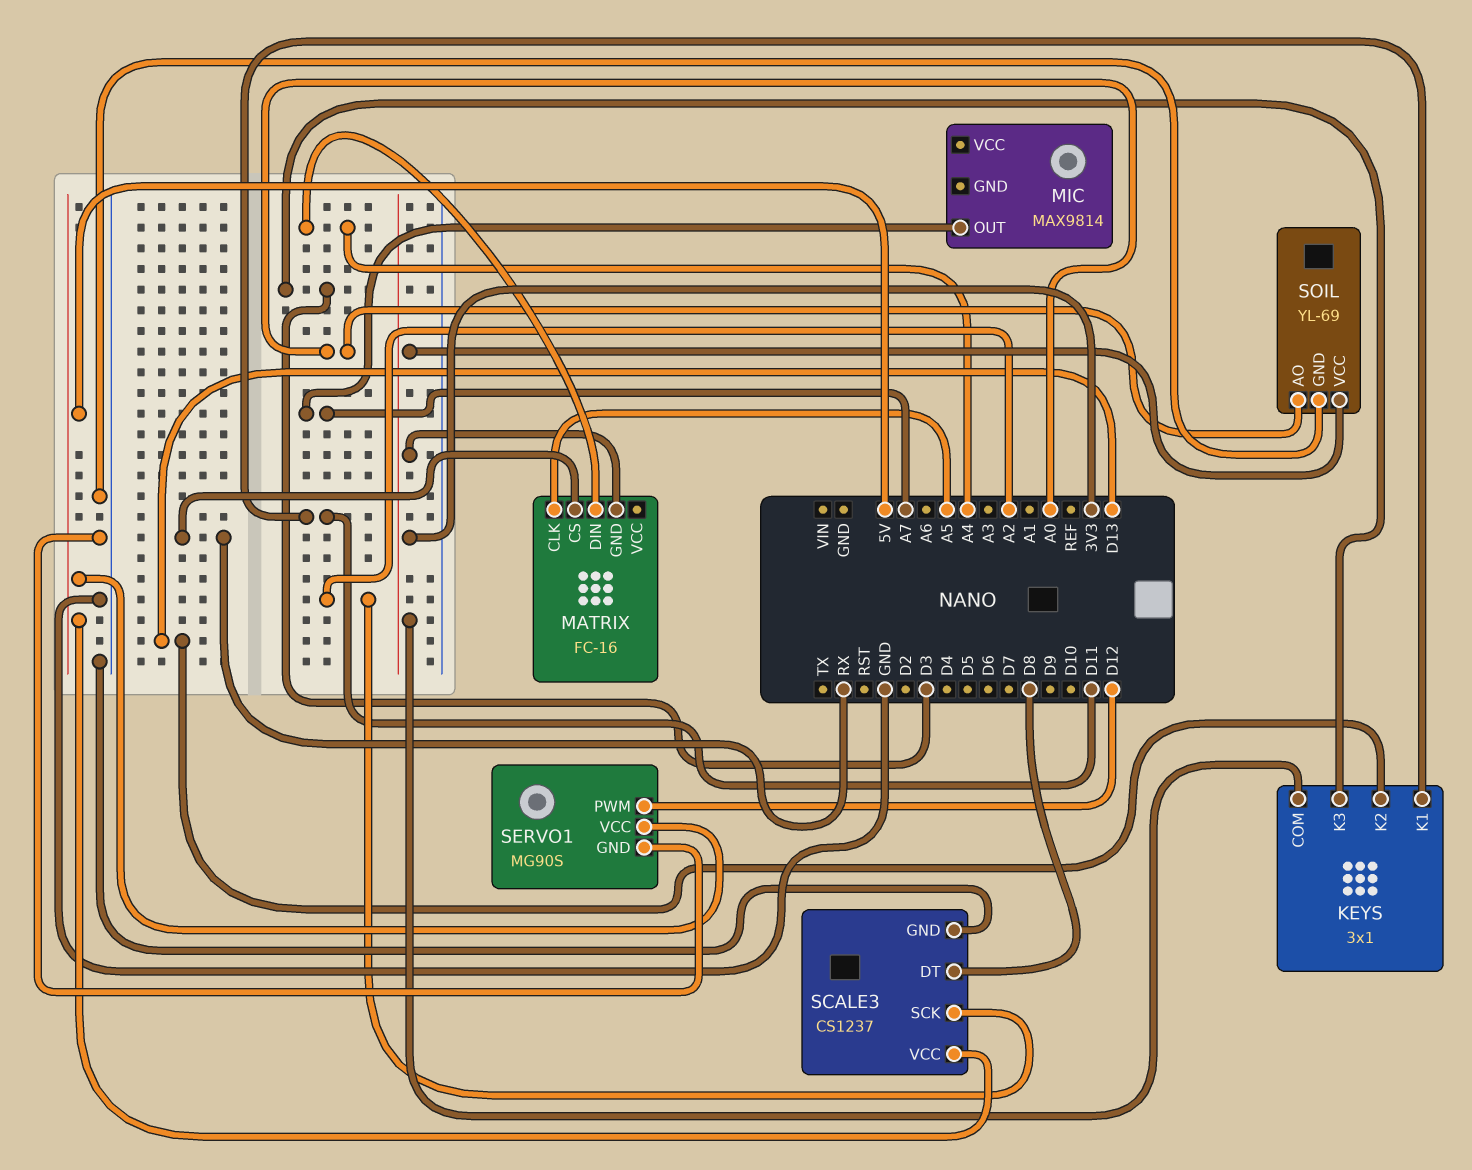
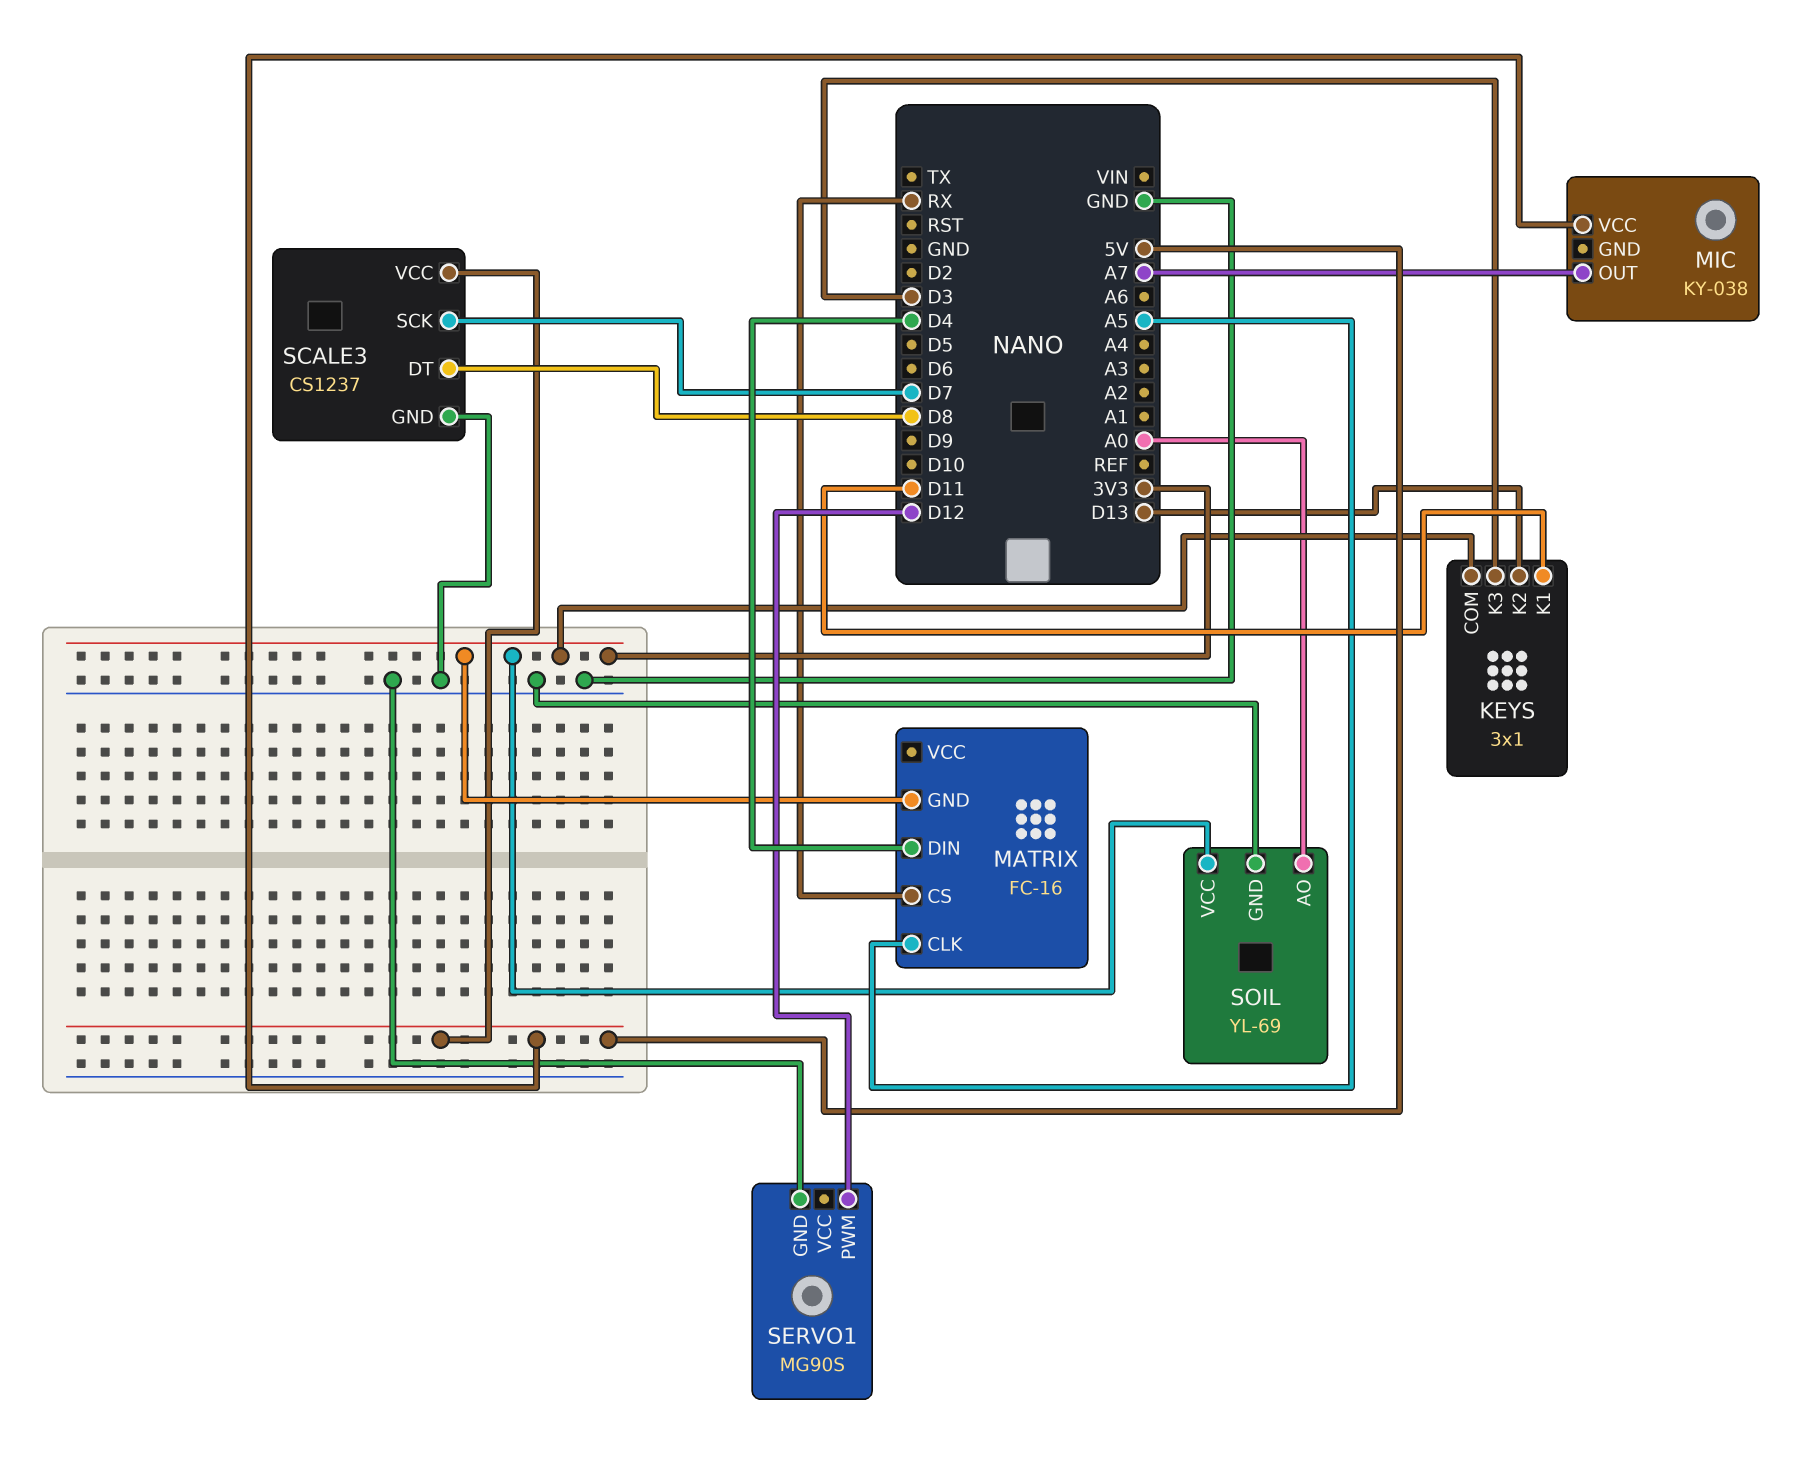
MATRIX pin DIN: A4 -> D4
MIC: MAX9814 -> KY-038
MIC pin VCC: none -> 5V
SCALE3 pin SCK: A2 -> D7
SERVO1 pin VCC: 5V -> none

